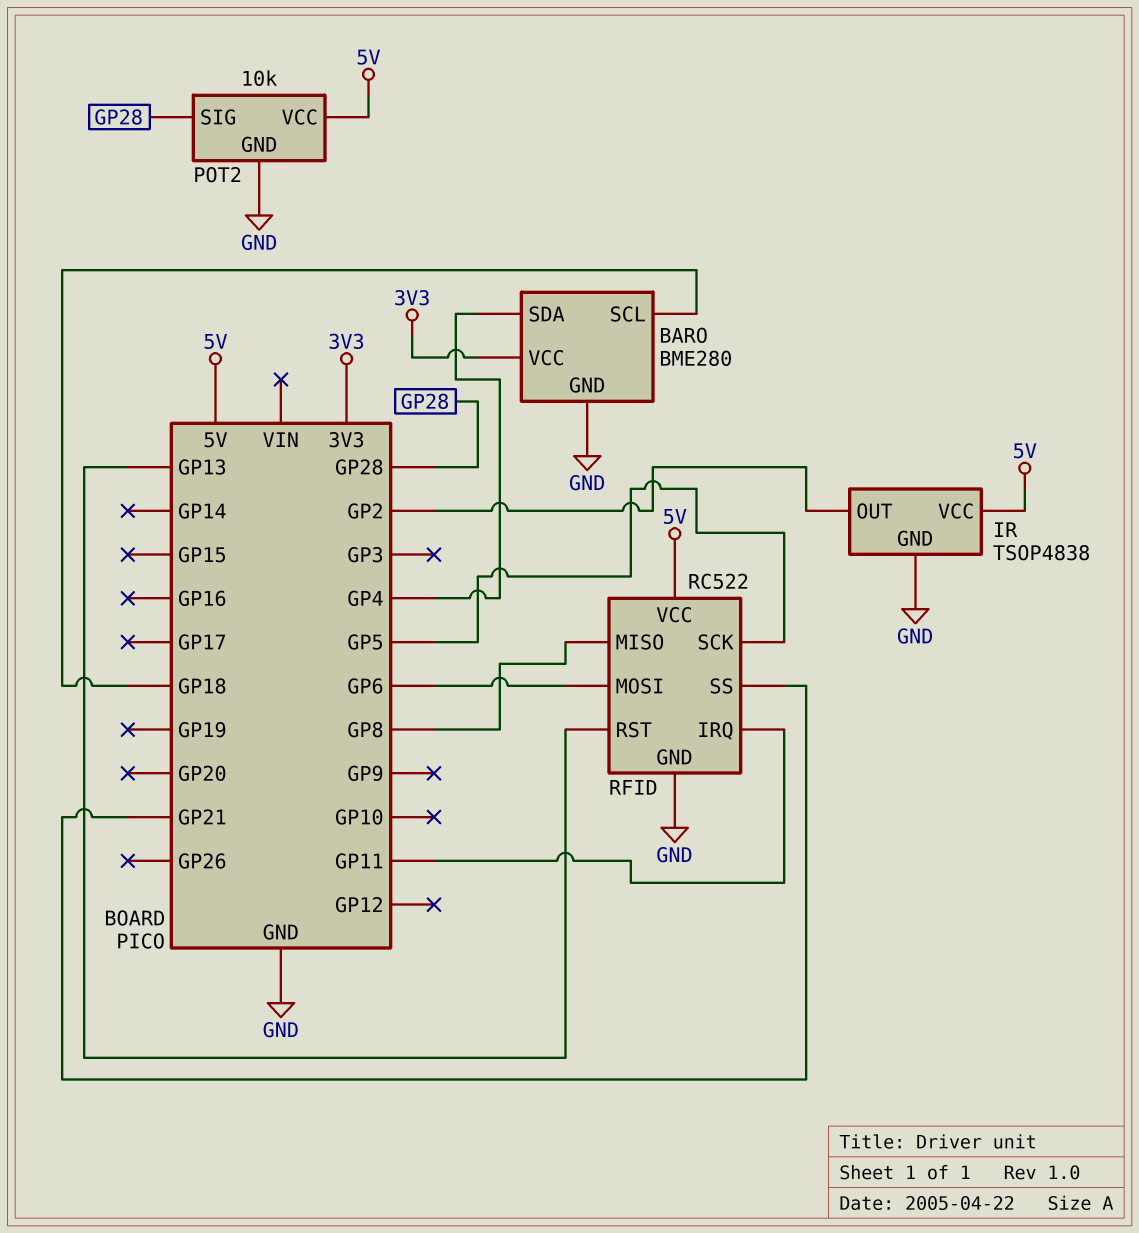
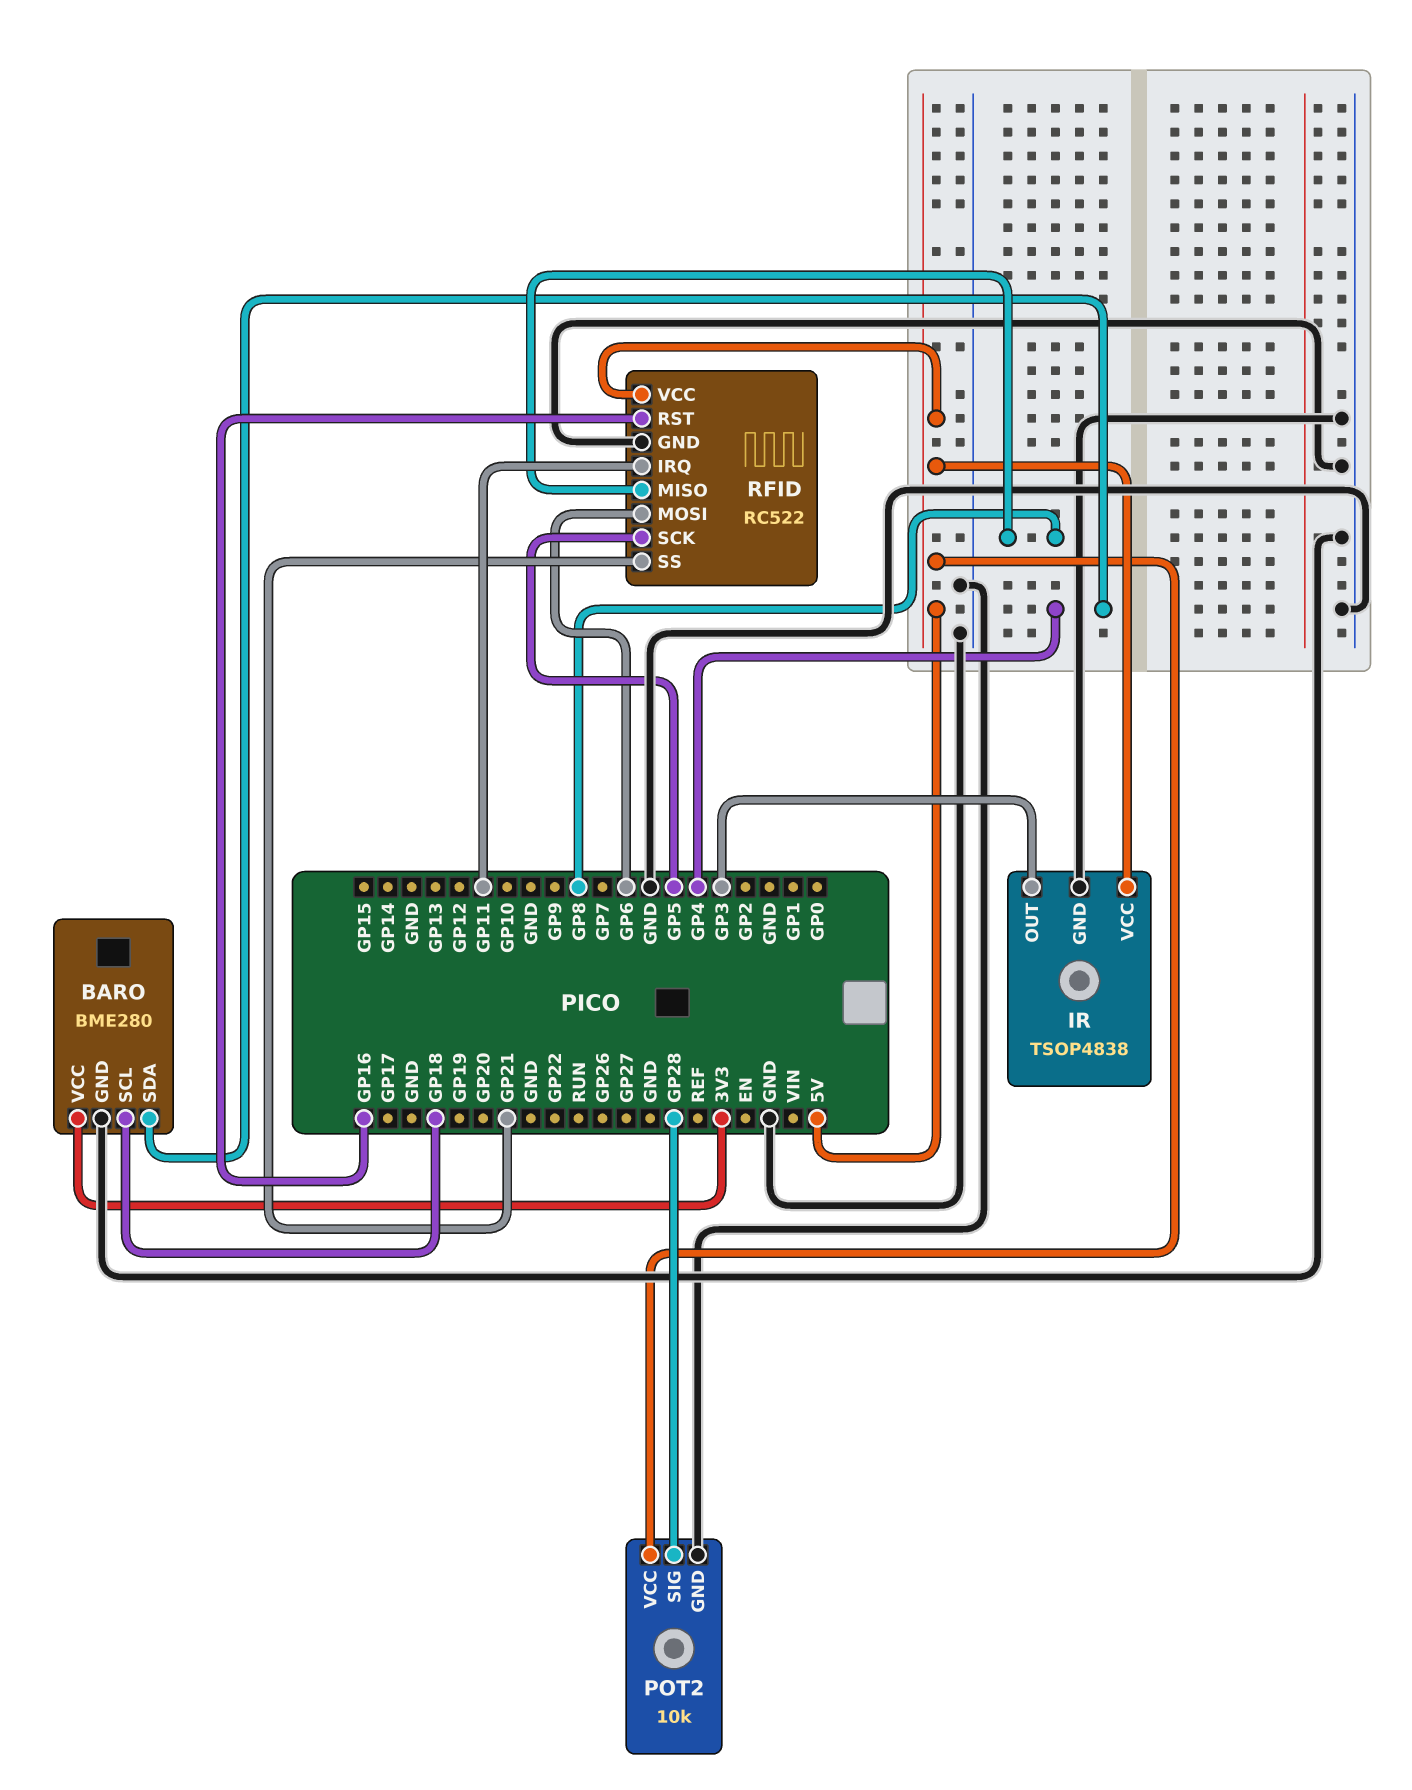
IR pin OUT: GP2 -> GP3
RFID pin RST: GP13 -> GP16

